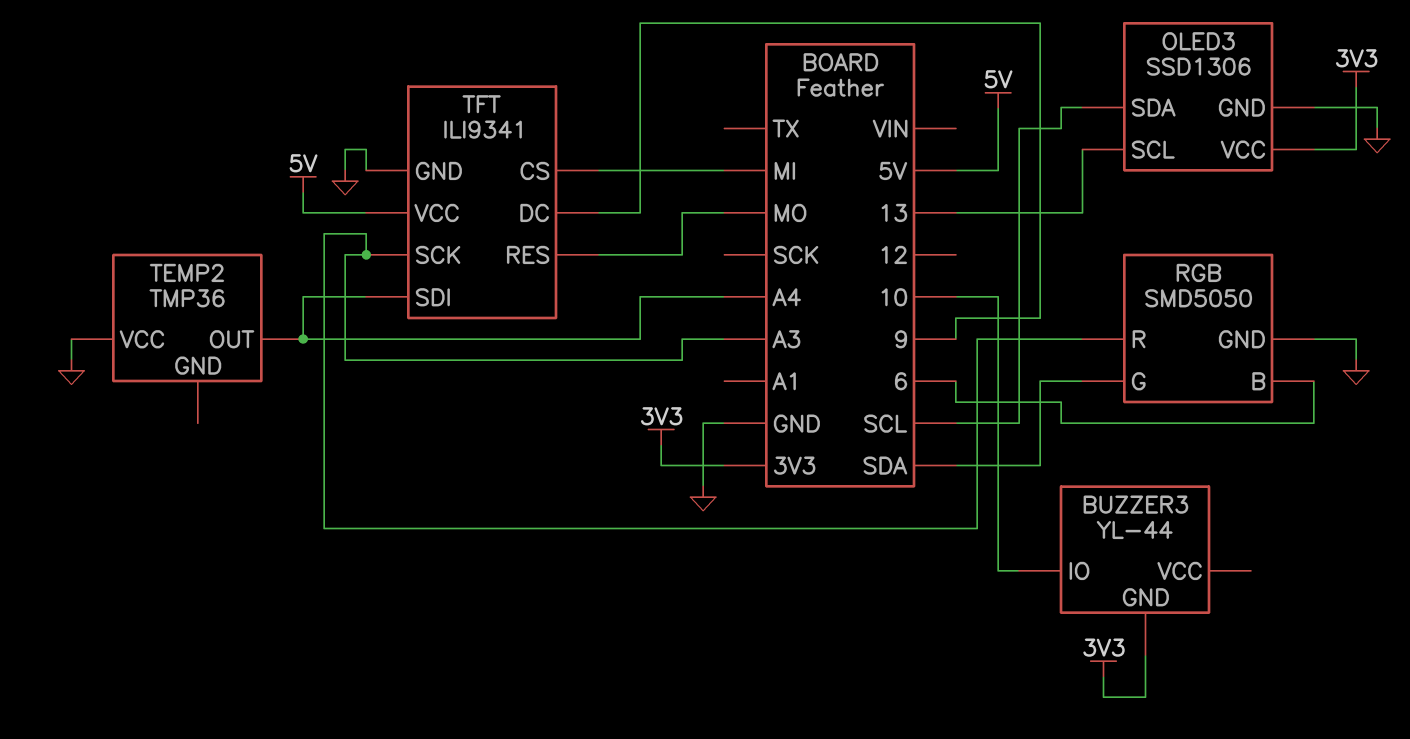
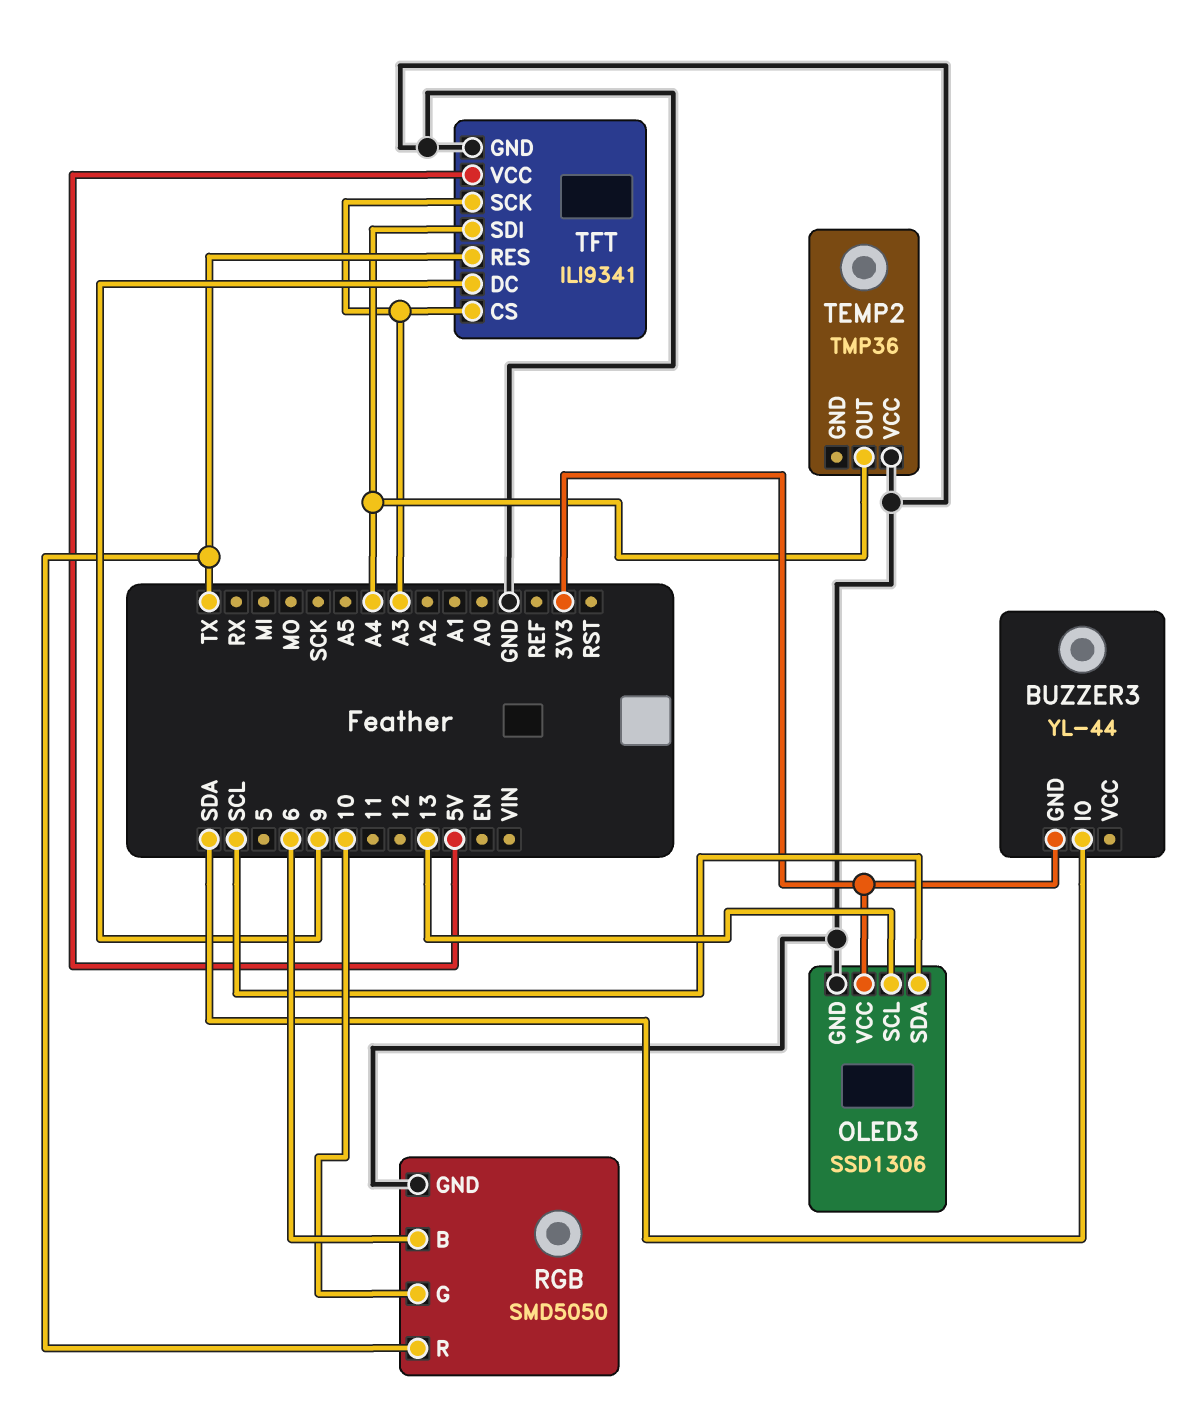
BUZZER3 pin IO: 10 -> SDA
RGB pin G: SDA -> 10
RGB pin R: A3 -> TX
TFT pin CS: MI -> A3
TFT pin RES: MO -> TX

